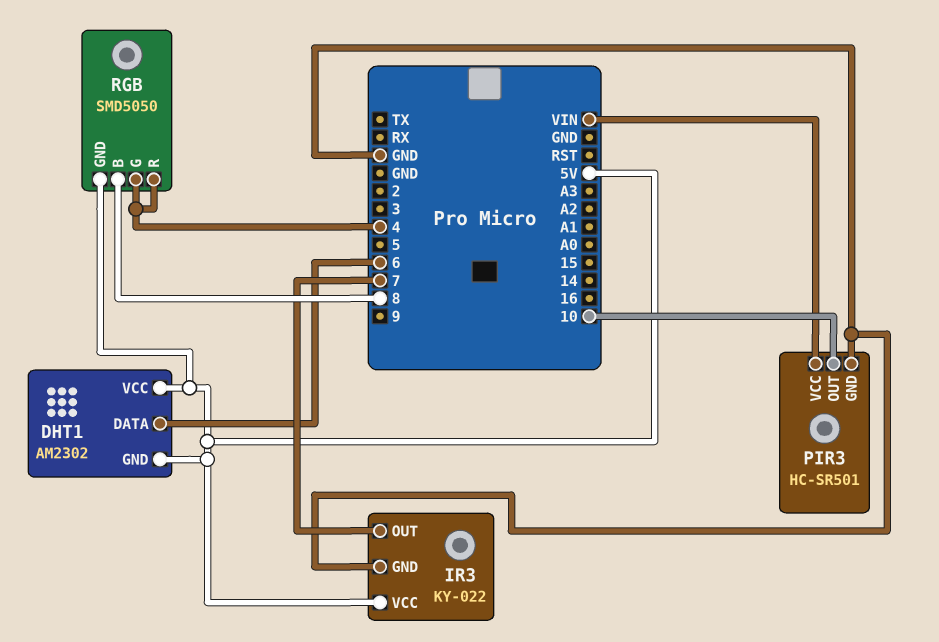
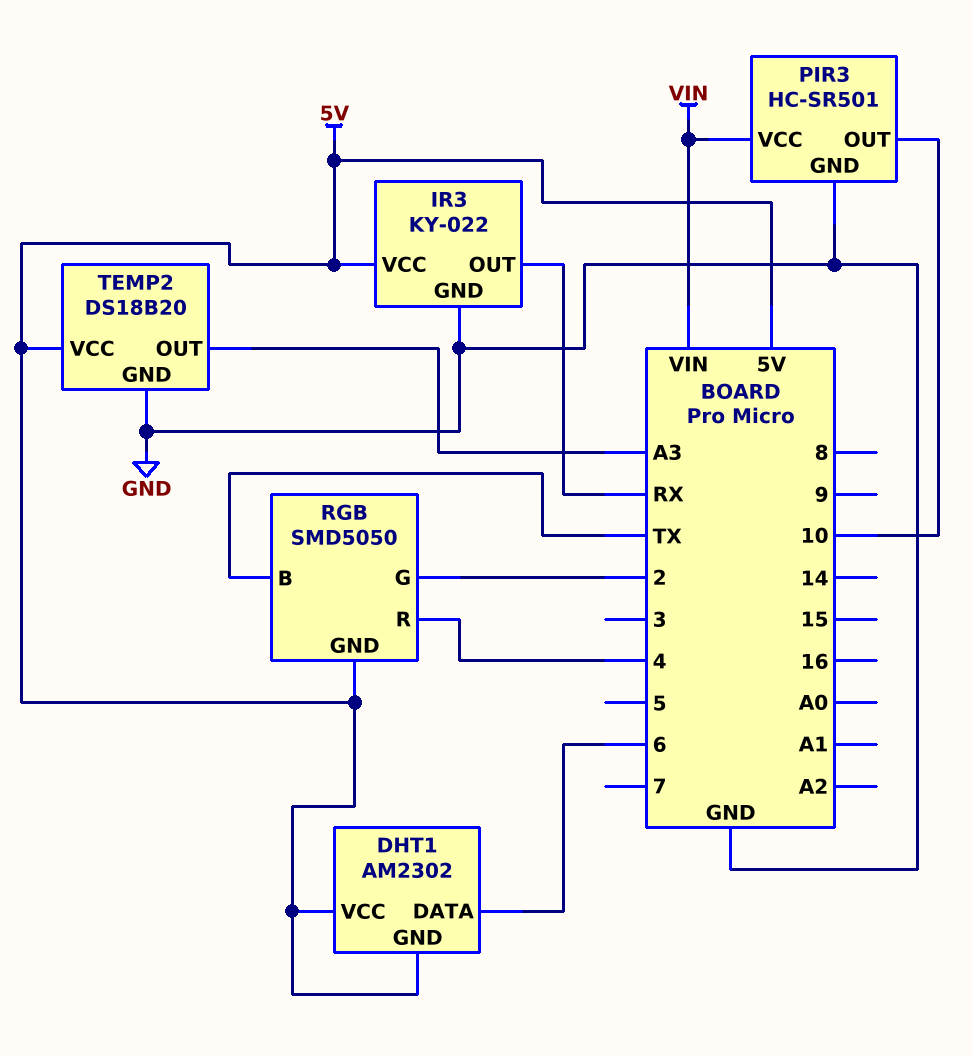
IR3 pin OUT: 7 -> RX
RGB pin B: 8 -> TX
RGB pin G: 4 -> 2
TEMP2: none -> DS18B20
TEMP2 pin GND: none -> GND
TEMP2 pin OUT: none -> A3
TEMP2 pin VCC: none -> 5V

